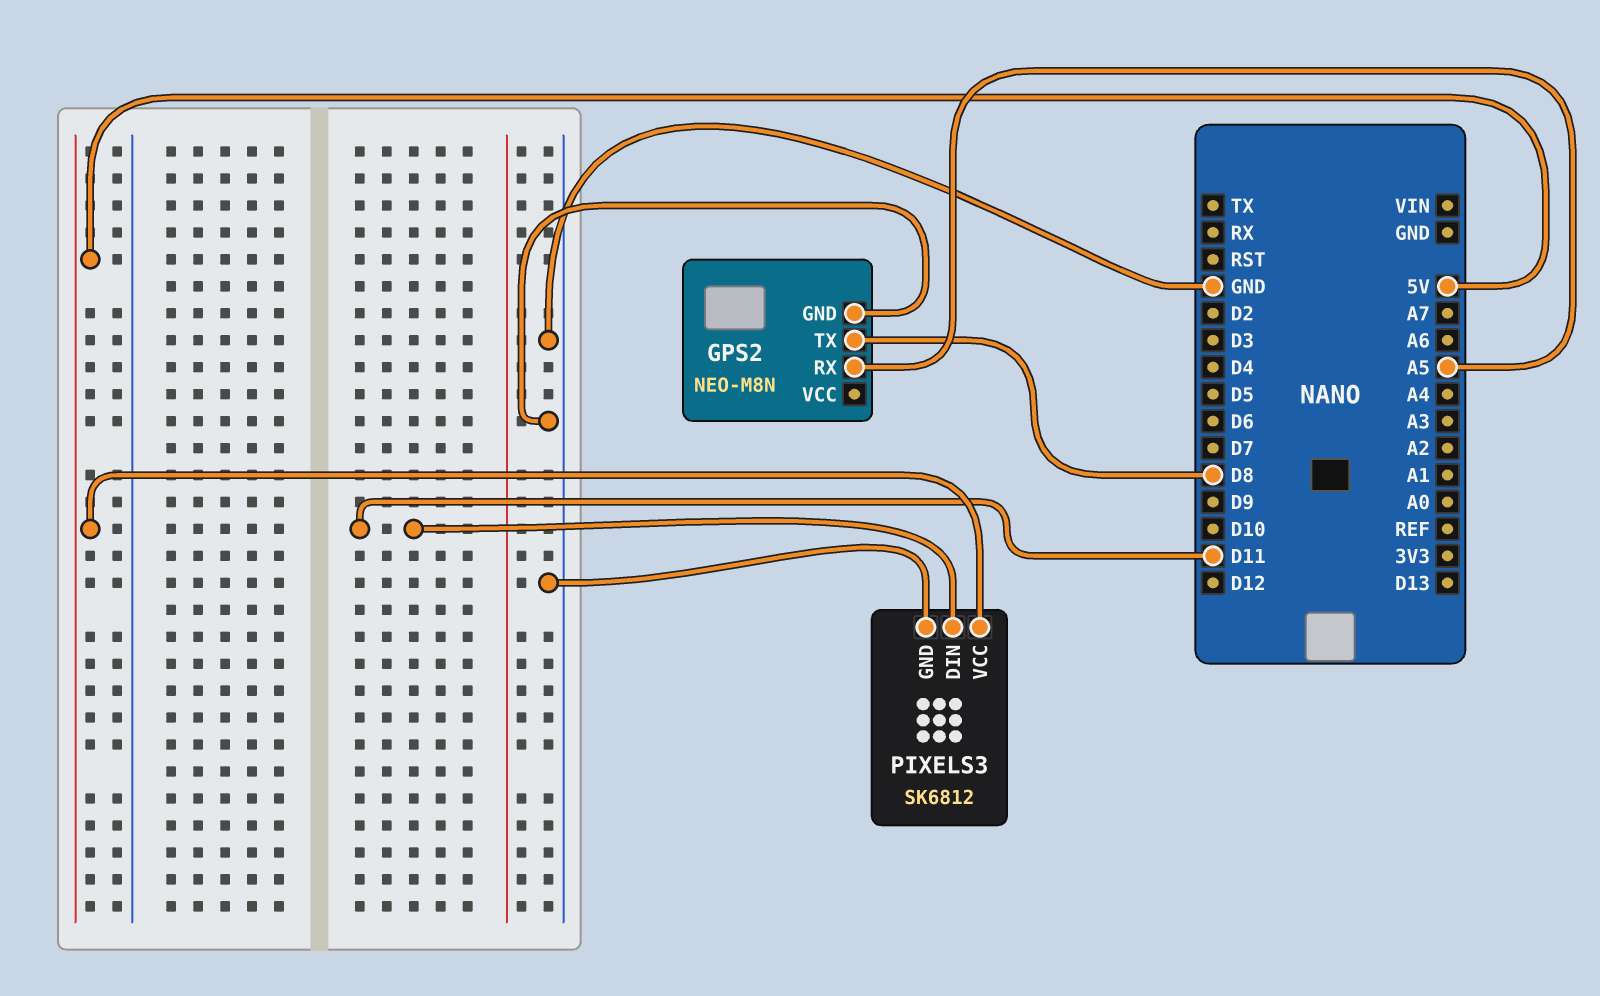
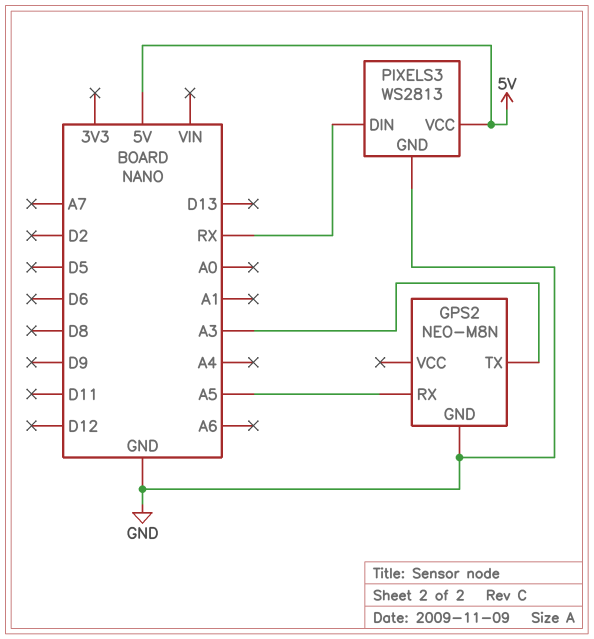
GPS2 pin TX: D8 -> A3
PIXELS3: SK6812 -> WS2813
PIXELS3 pin DIN: D11 -> RX

